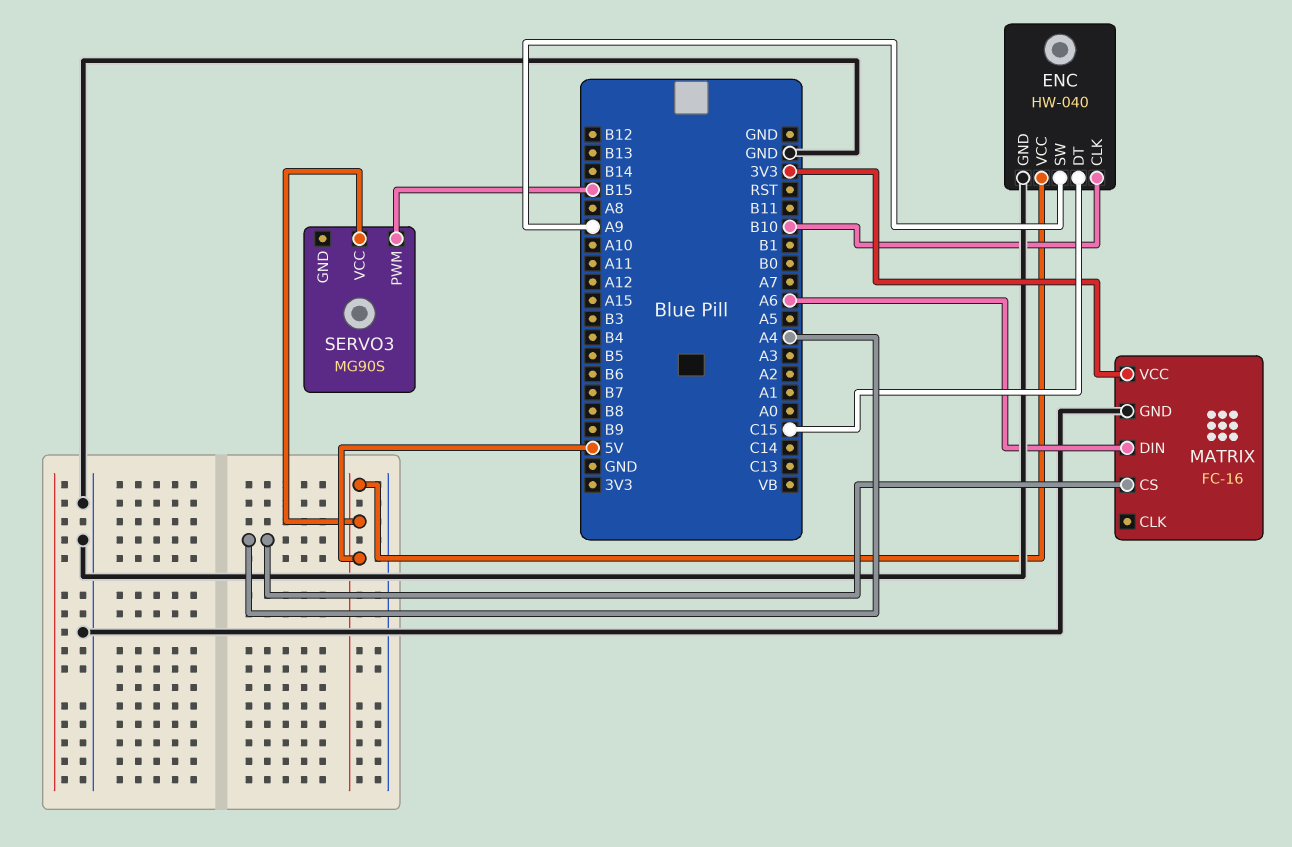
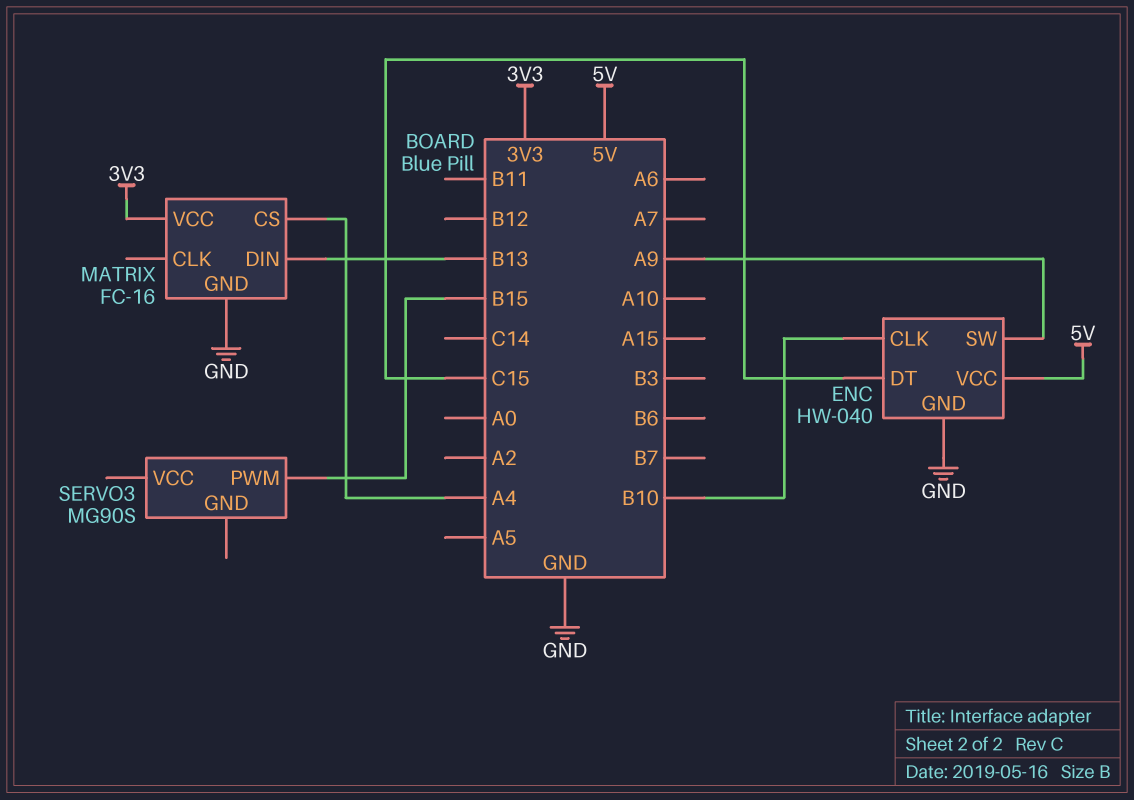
MATRIX pin DIN: A6 -> B13
SERVO3 pin VCC: 5V -> none

